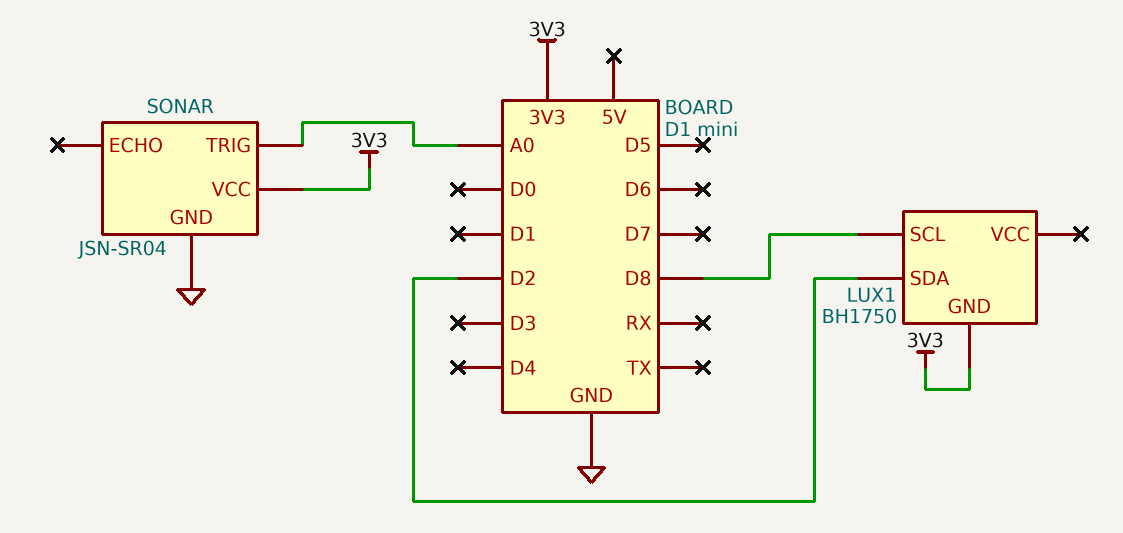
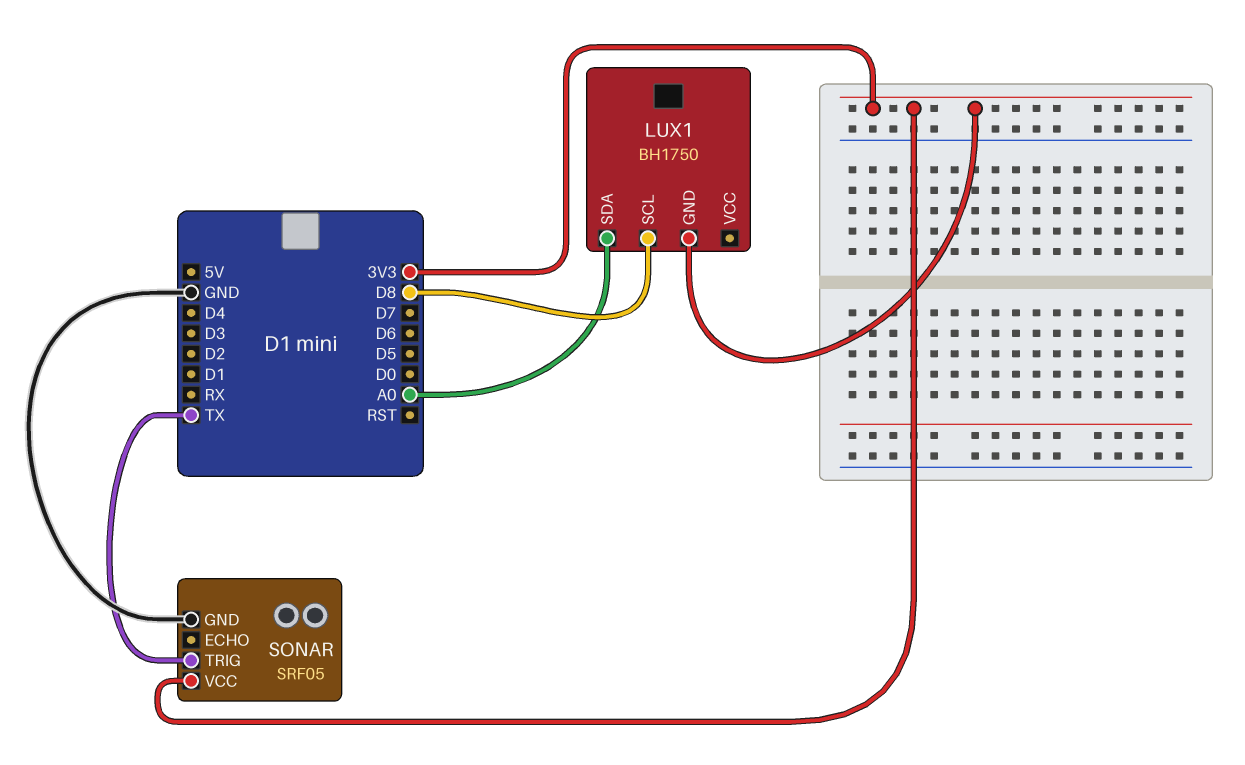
LUX1 pin SDA: D2 -> A0
SONAR: JSN-SR04 -> SRF05
SONAR pin TRIG: A0 -> TX

